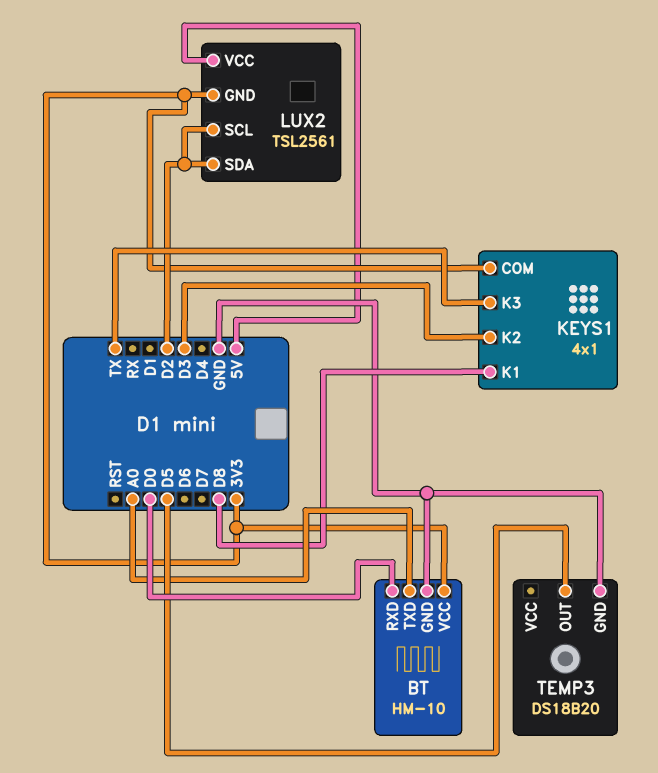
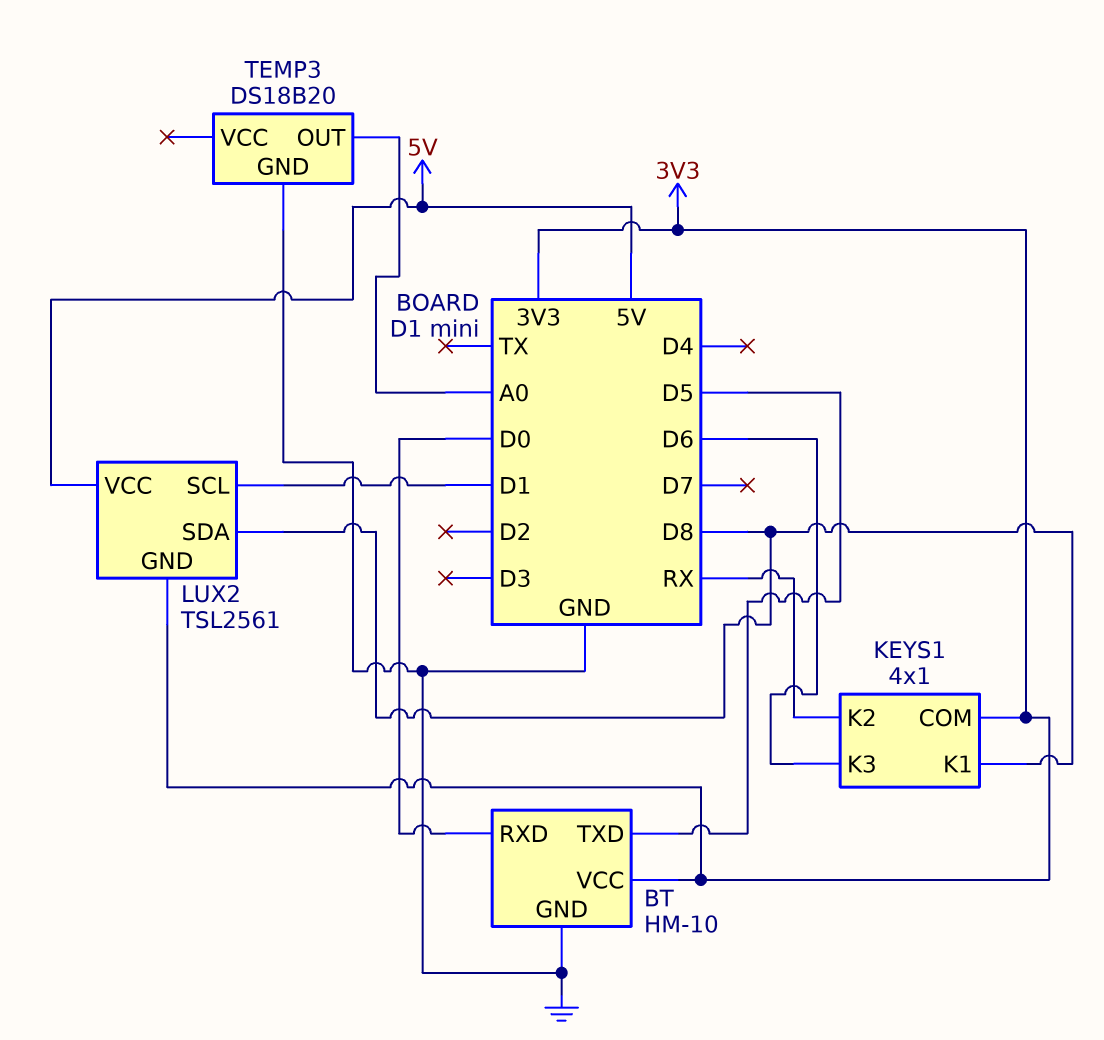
BT pin TXD: A0 -> D5
KEYS1 pin K2: D3 -> RX
KEYS1 pin K3: TX -> D6
LUX2 pin SCL: D2 -> D1
LUX2 pin SDA: D2 -> D8
TEMP3 pin OUT: D5 -> A0

